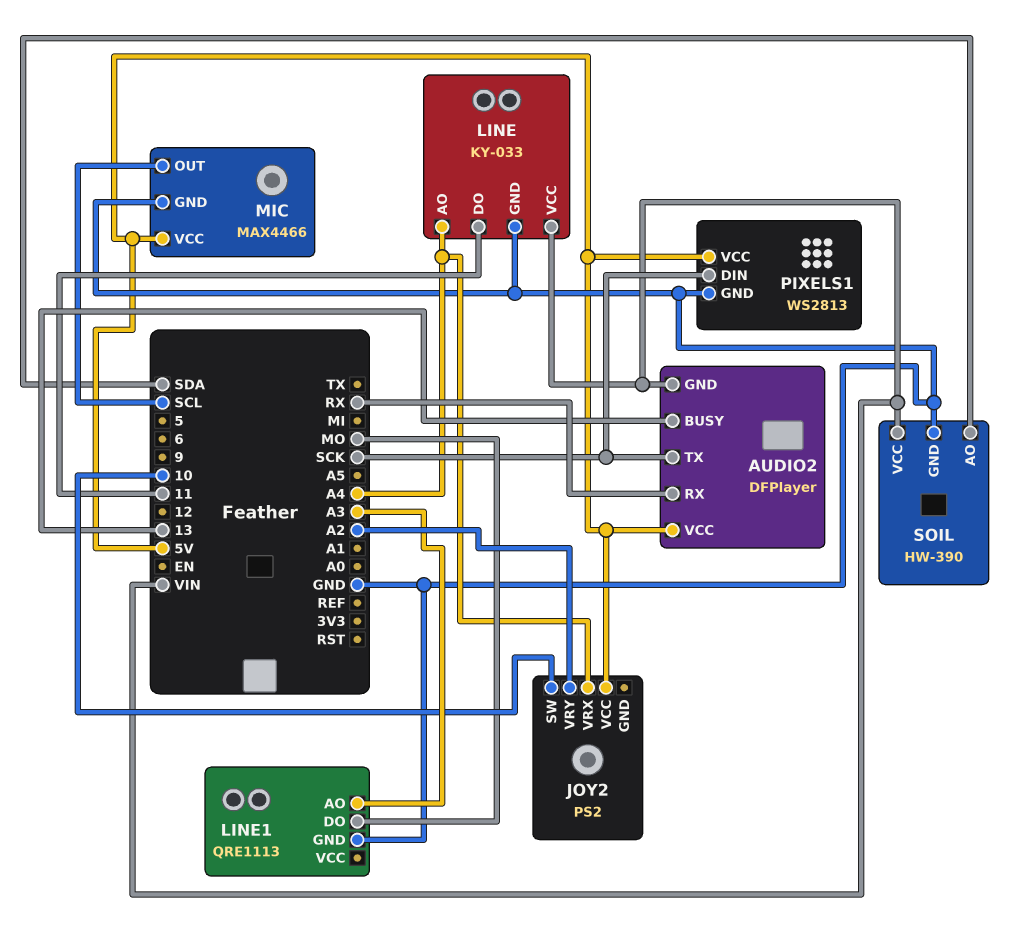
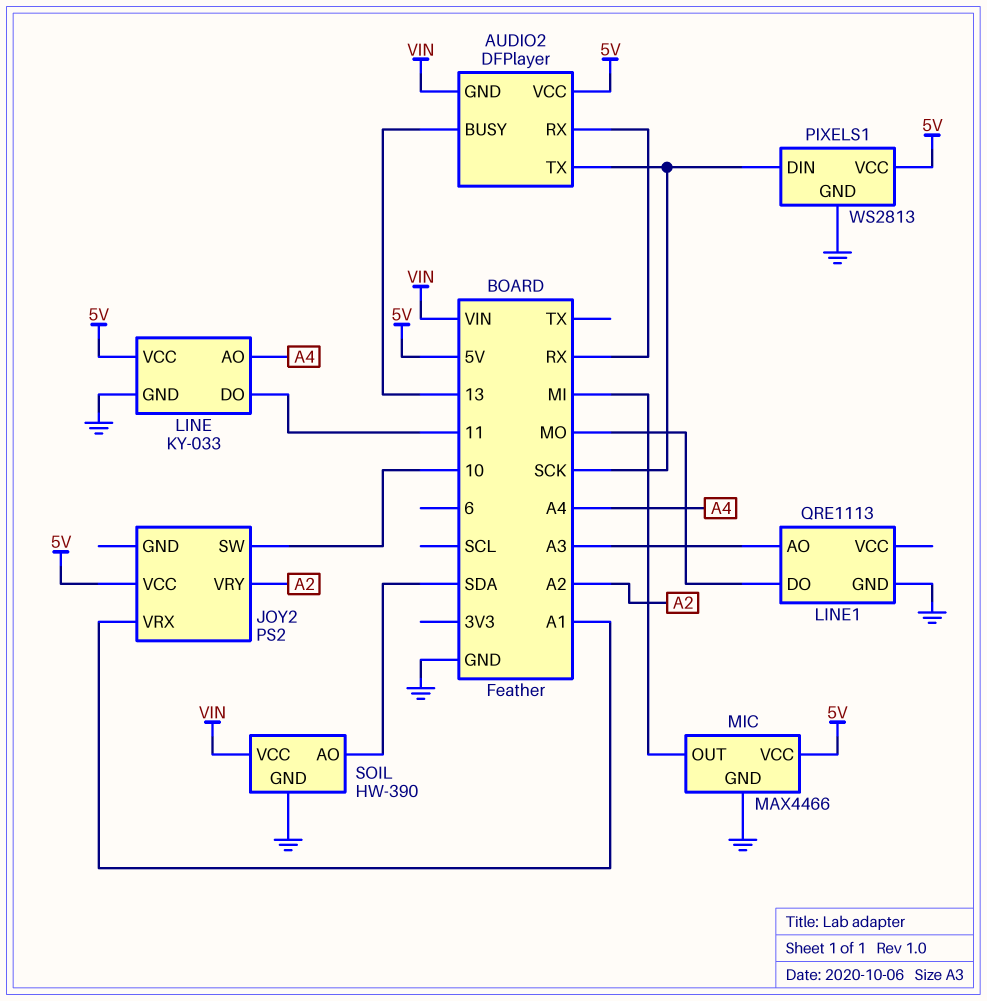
JOY2 pin VRX: A4 -> A1
LINE pin VCC: VIN -> 5V
MIC pin OUT: SCL -> MI

